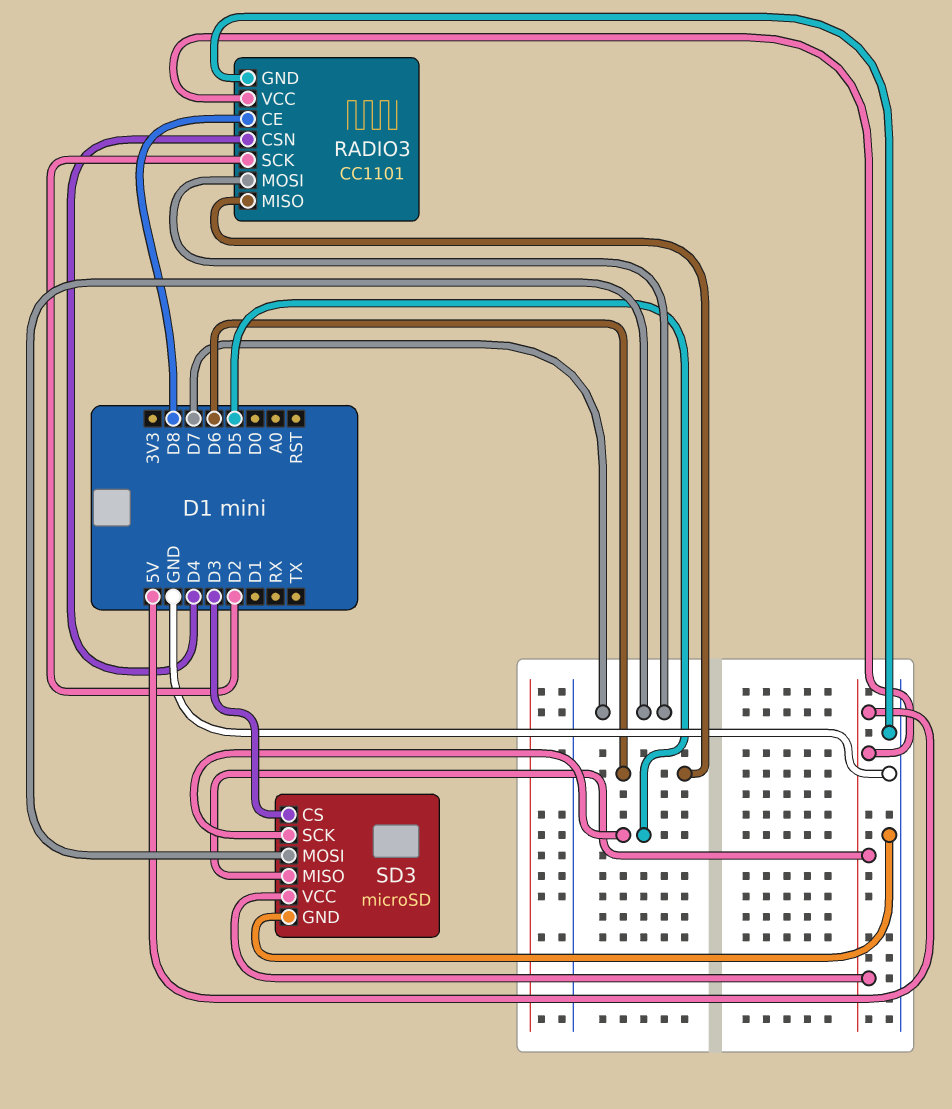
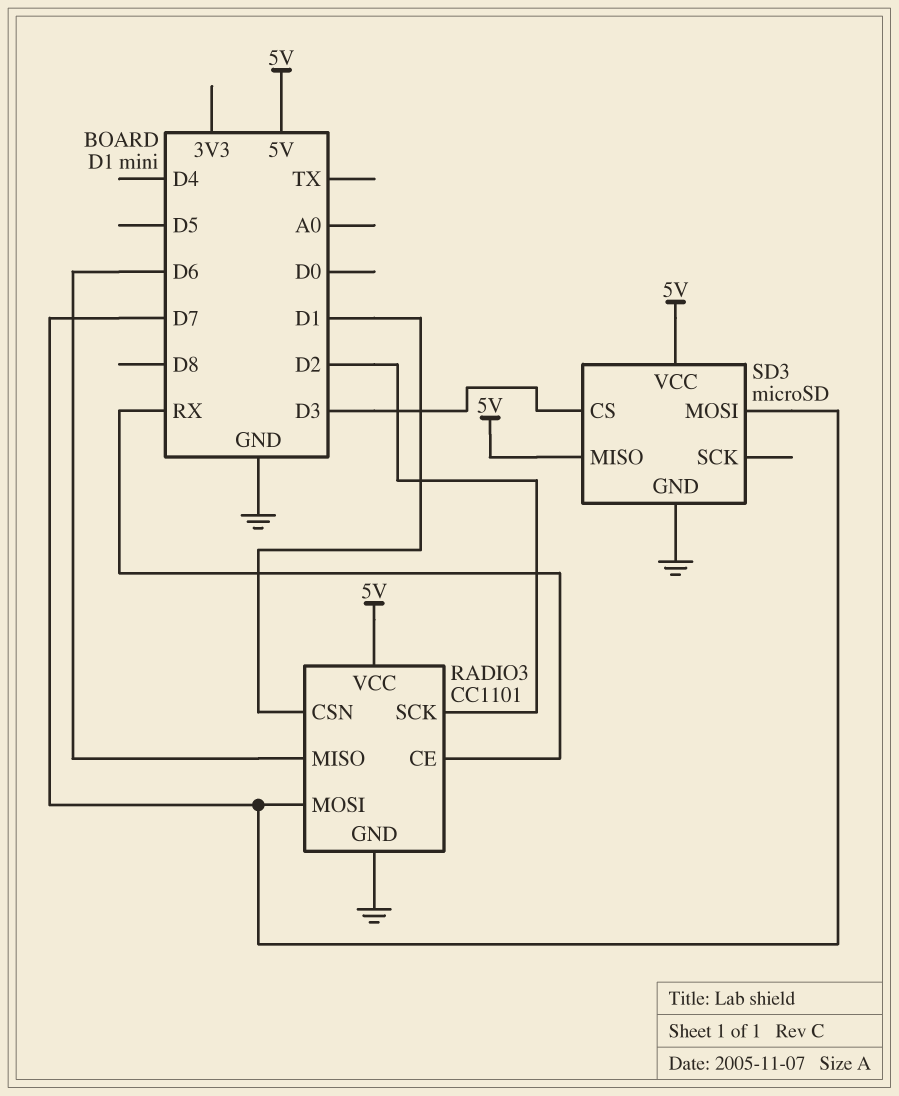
RADIO3 pin CE: D8 -> RX
RADIO3 pin CSN: D4 -> D1
SD3 pin SCK: D5 -> none

